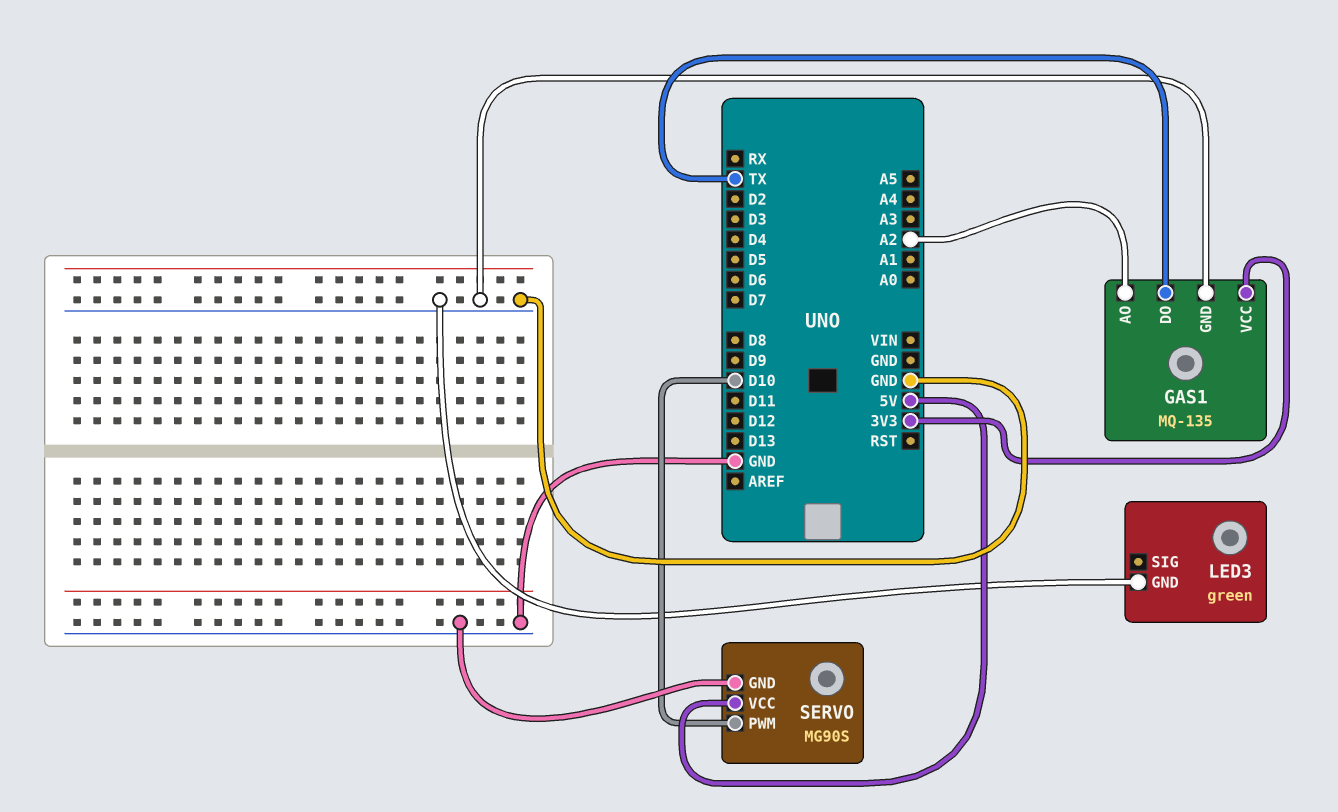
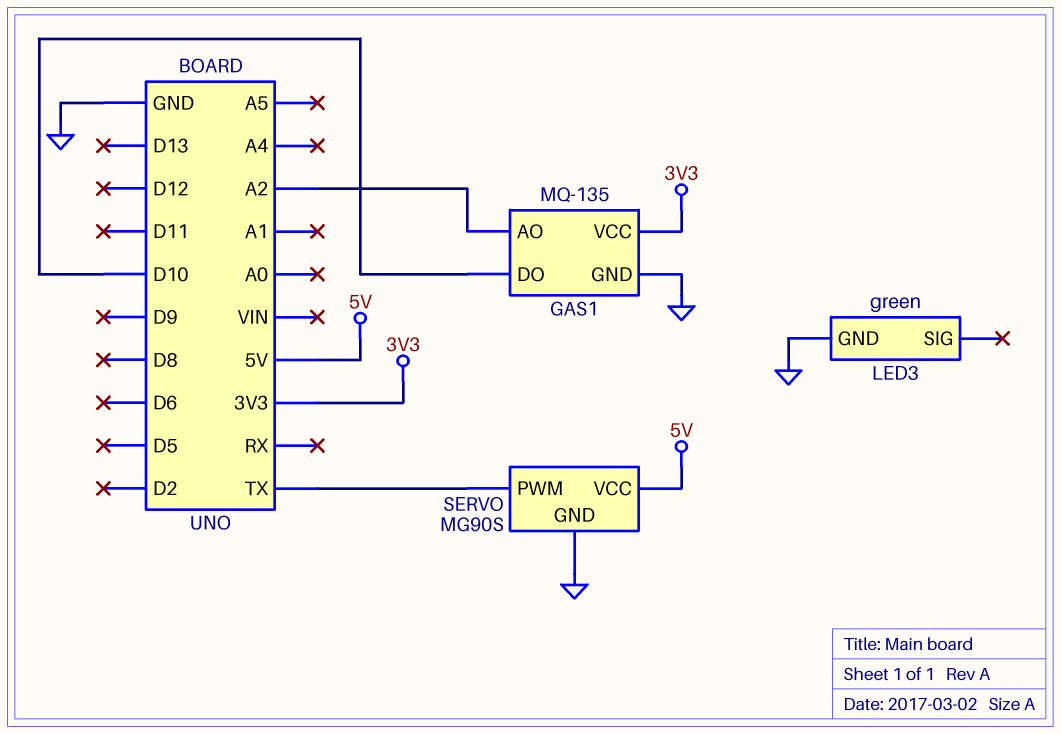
GAS1 pin DO: TX -> D10
SERVO pin PWM: D10 -> TX

